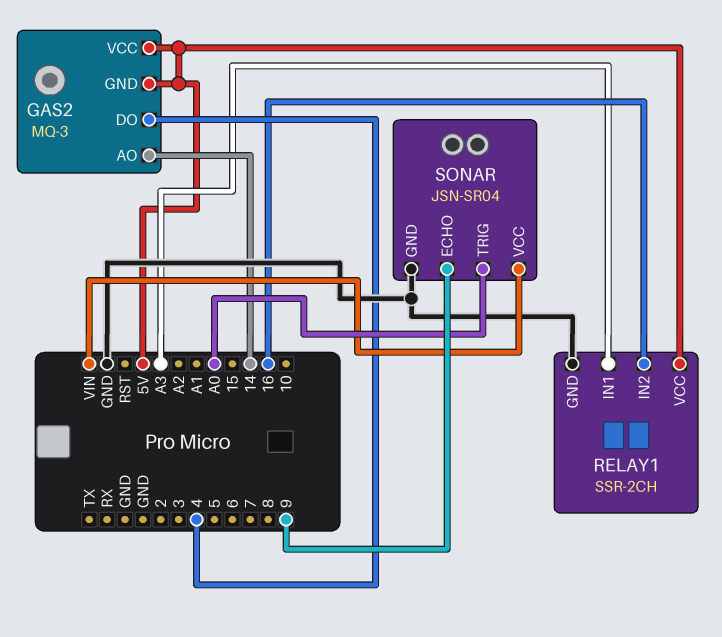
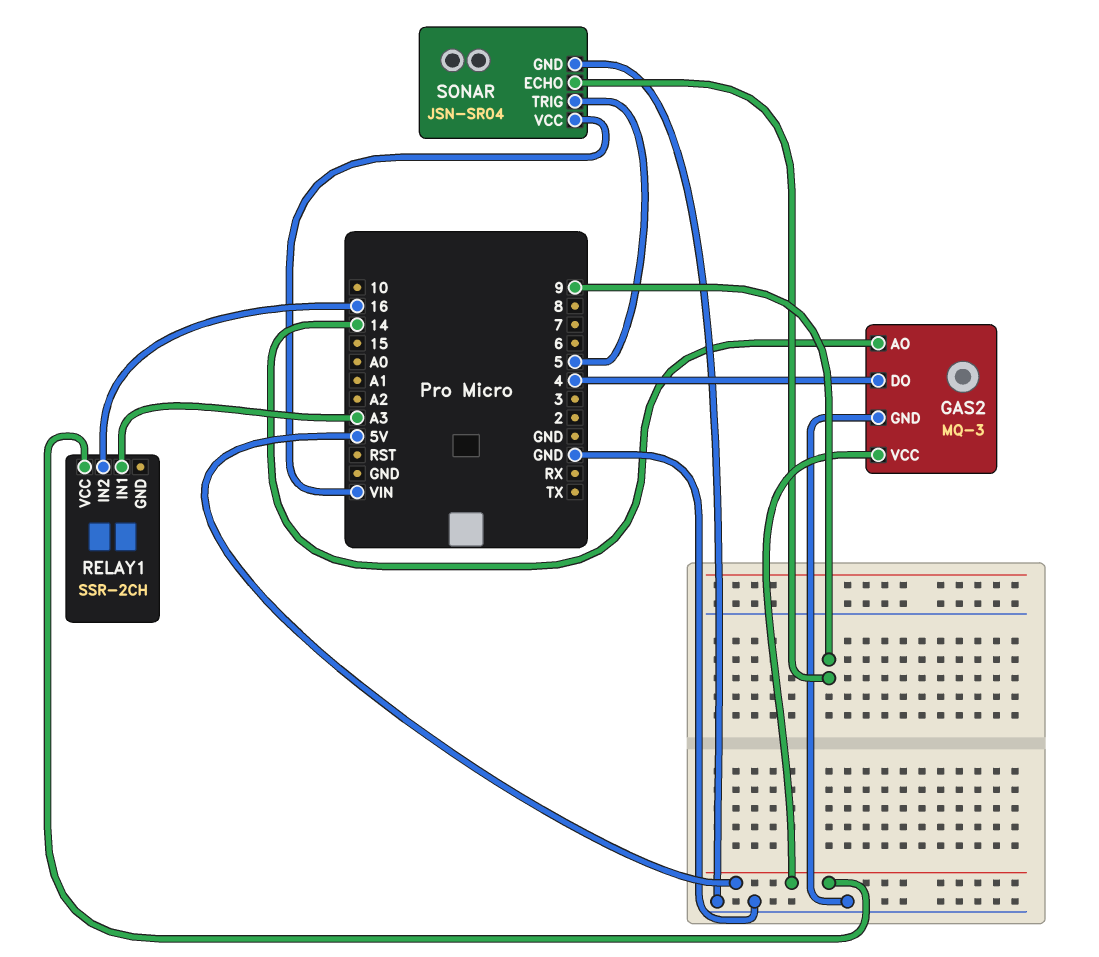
GAS2 pin GND: 5V -> GND
RELAY1 pin GND: GND -> none
SONAR pin TRIG: A0 -> 5

